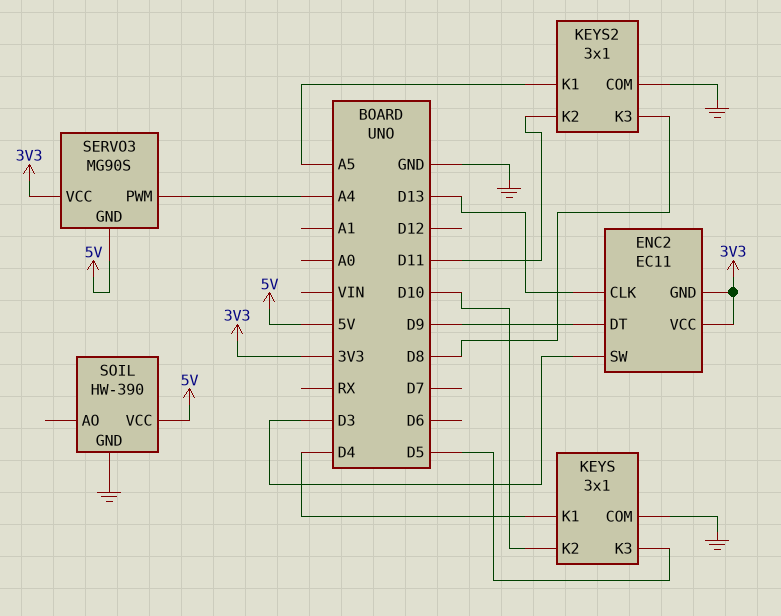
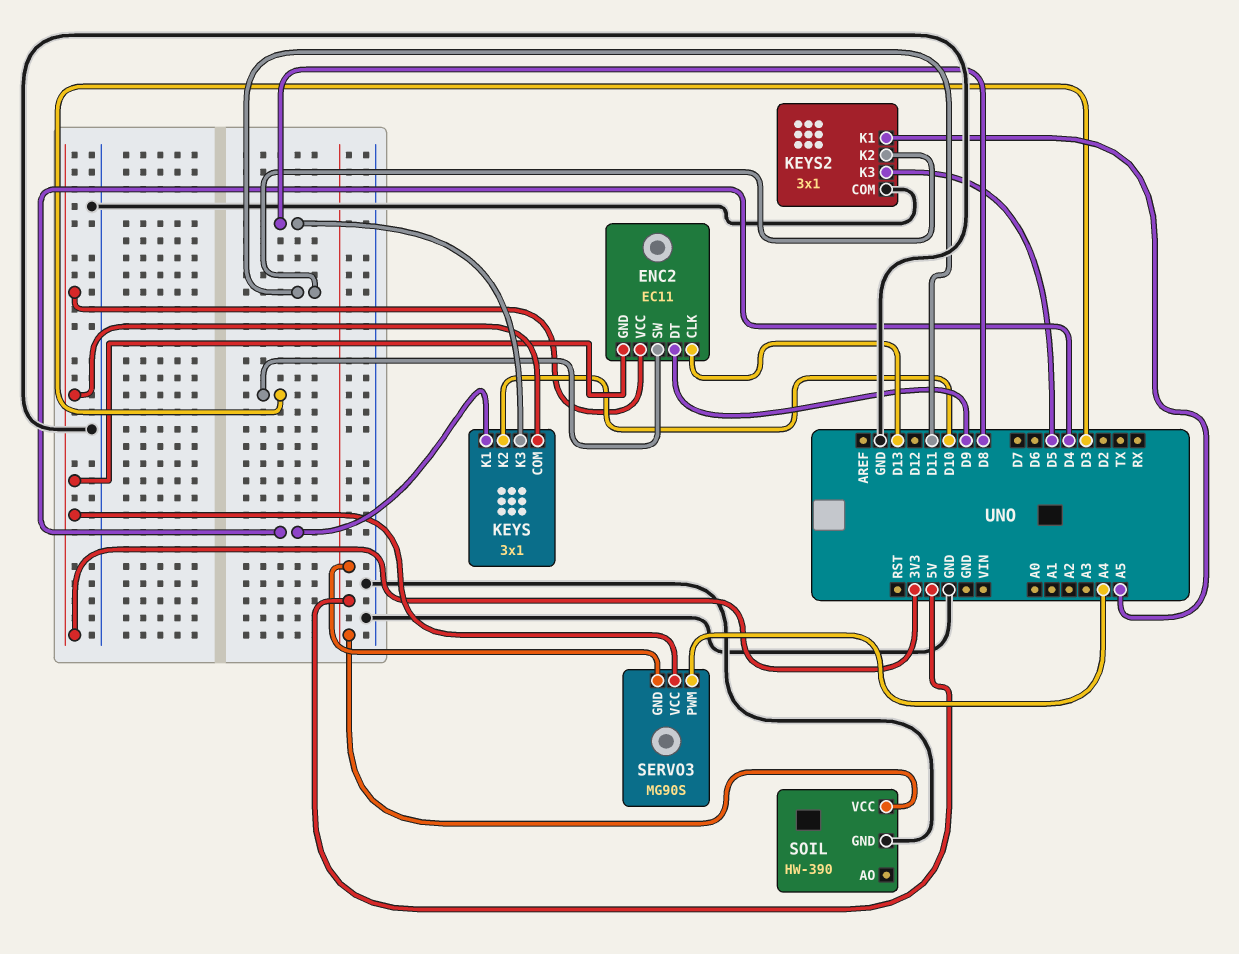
KEYS pin COM: GND -> 3V3
KEYS pin K3: D5 -> D8
KEYS2 pin K3: D8 -> D5

